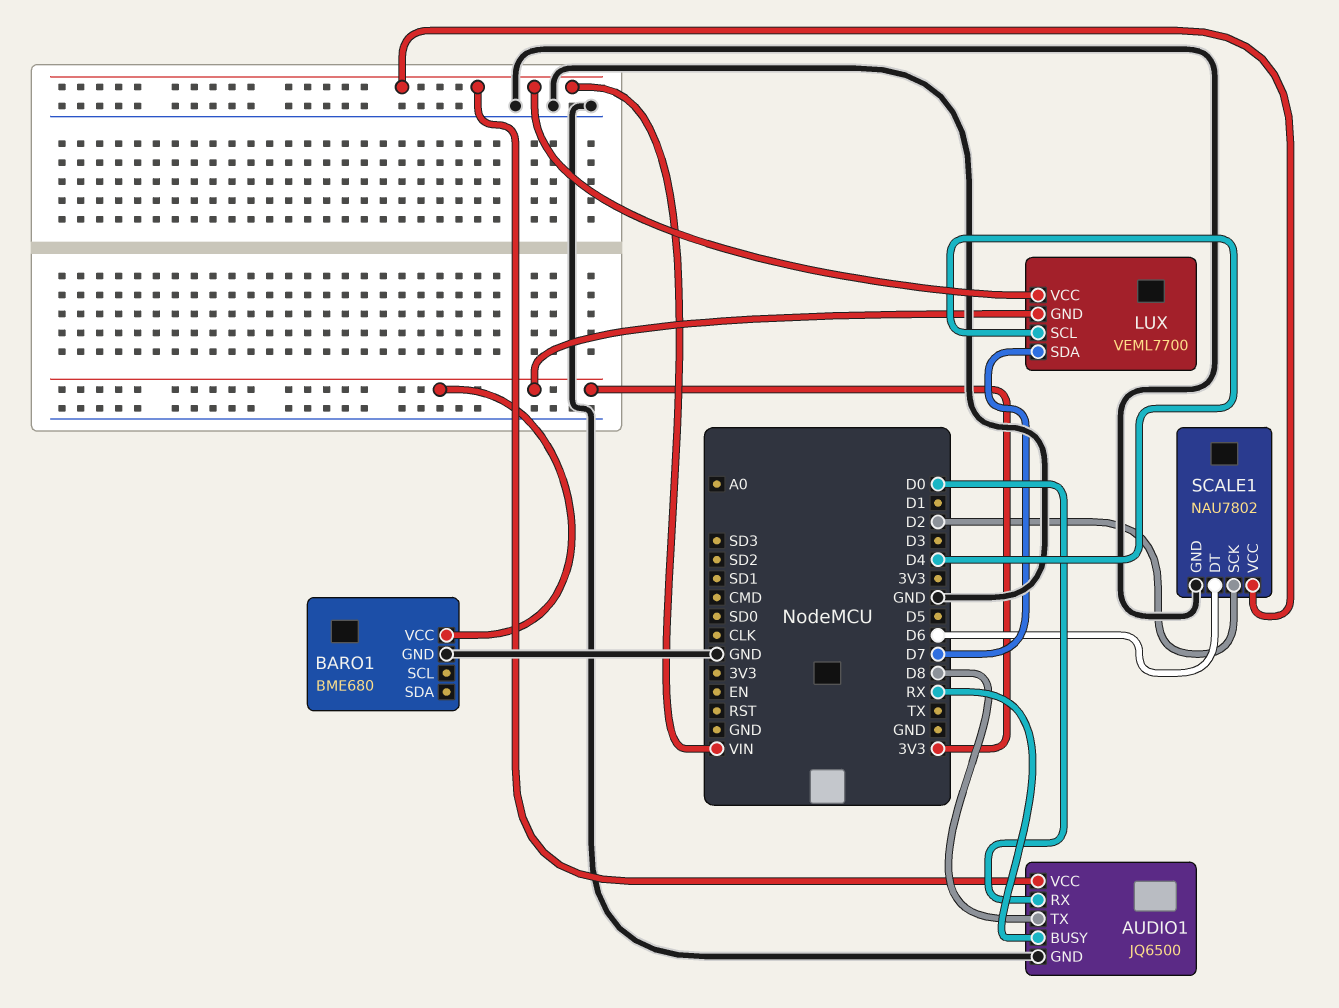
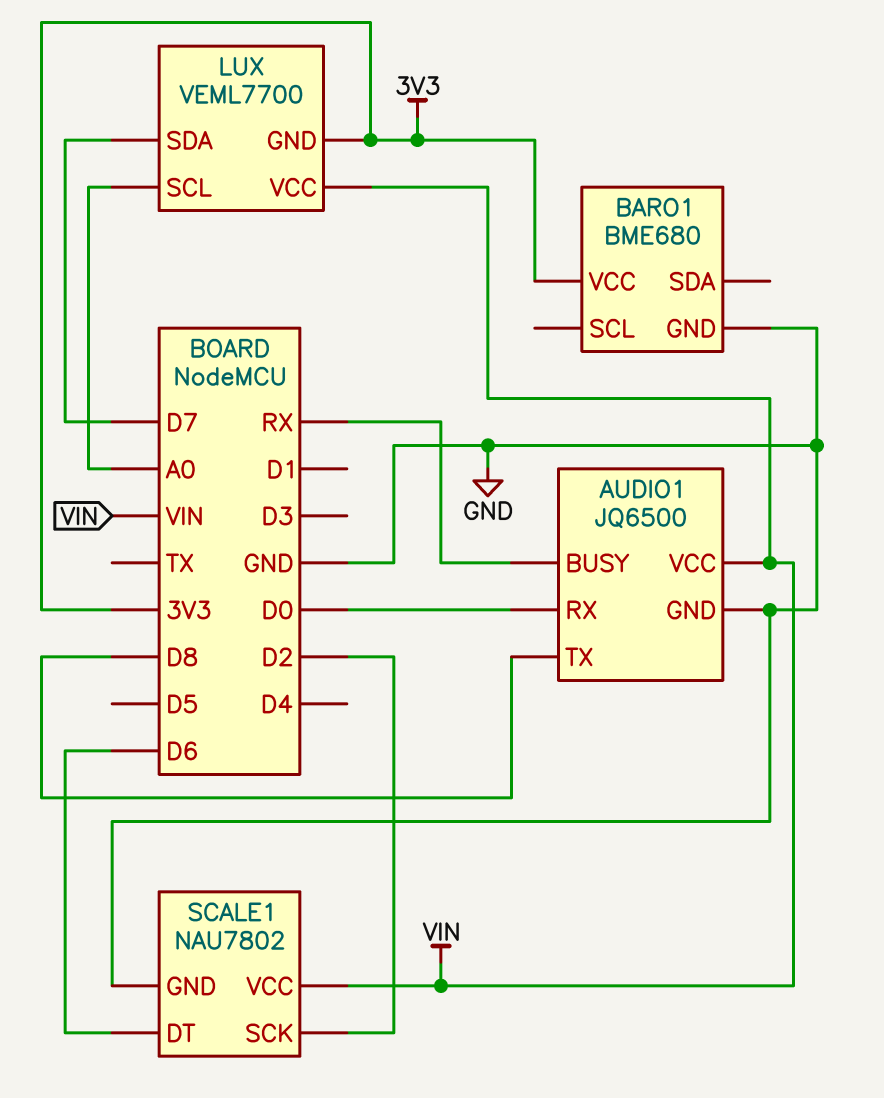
LUX pin SCL: D4 -> A0

